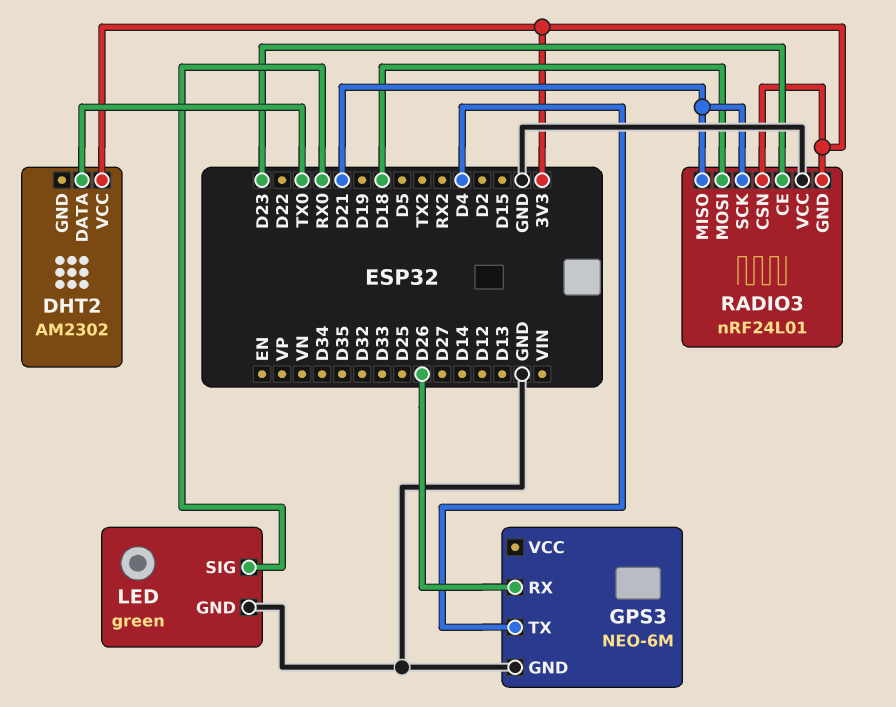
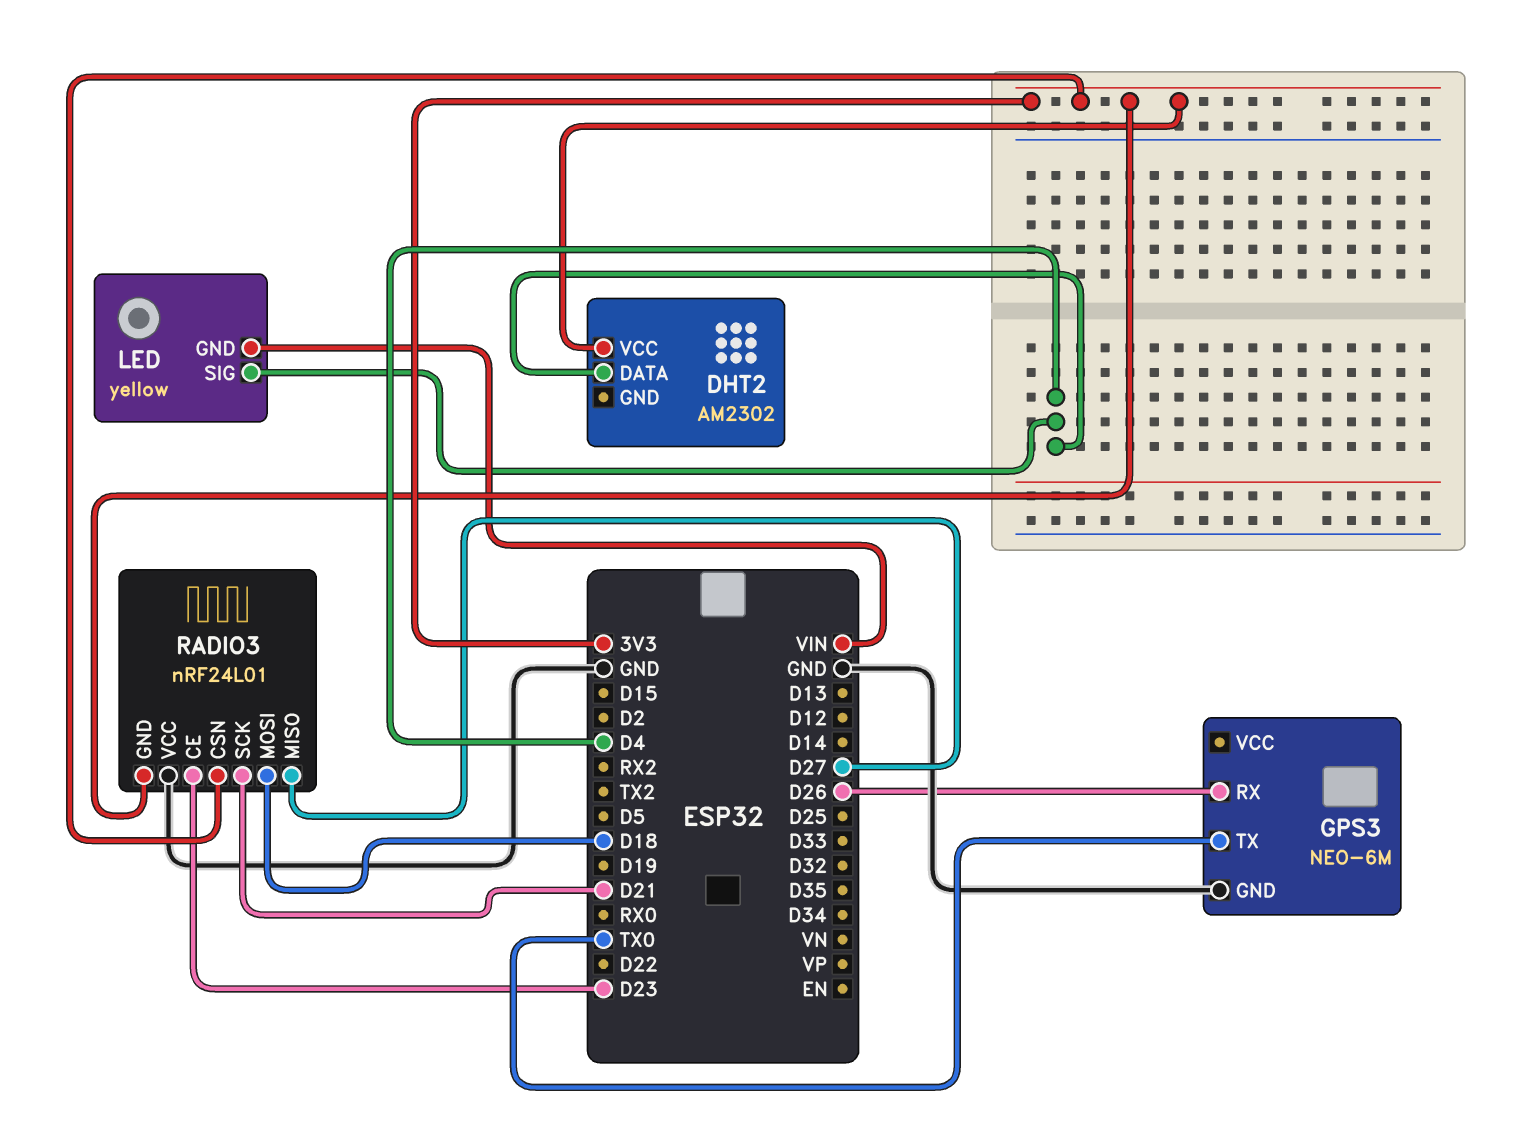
DHT2 pin DATA: TX0 -> D4
GPS3 pin TX: D4 -> TX0
LED: green -> yellow
LED pin GND: GND -> VIN
LED pin SIG: RX0 -> D4
RADIO3 pin MISO: D21 -> D27

